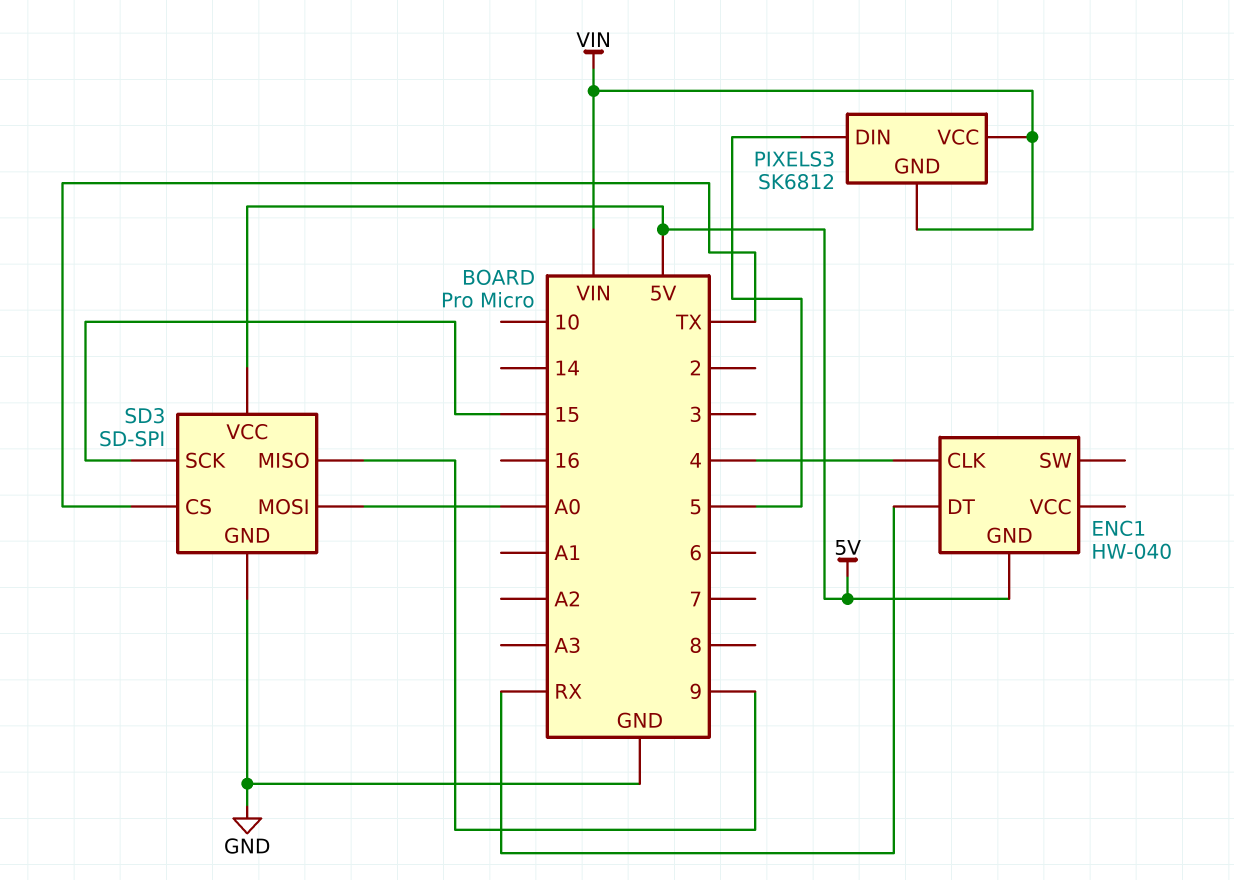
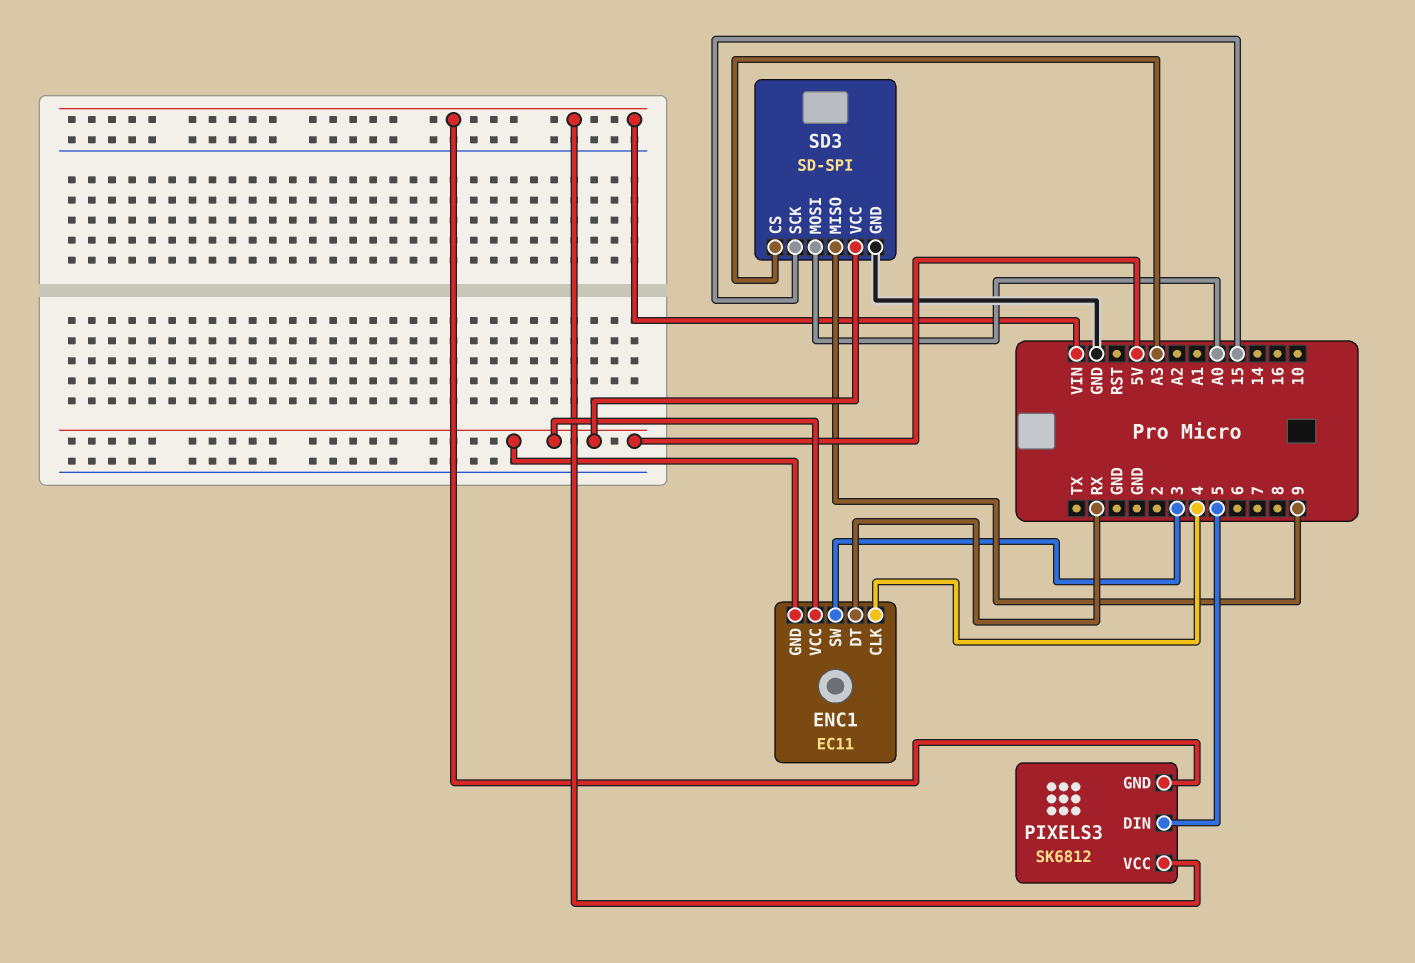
ENC1: HW-040 -> EC11
ENC1 pin SW: none -> 3
ENC1 pin VCC: none -> 5V
SD3 pin CS: TX -> A3

